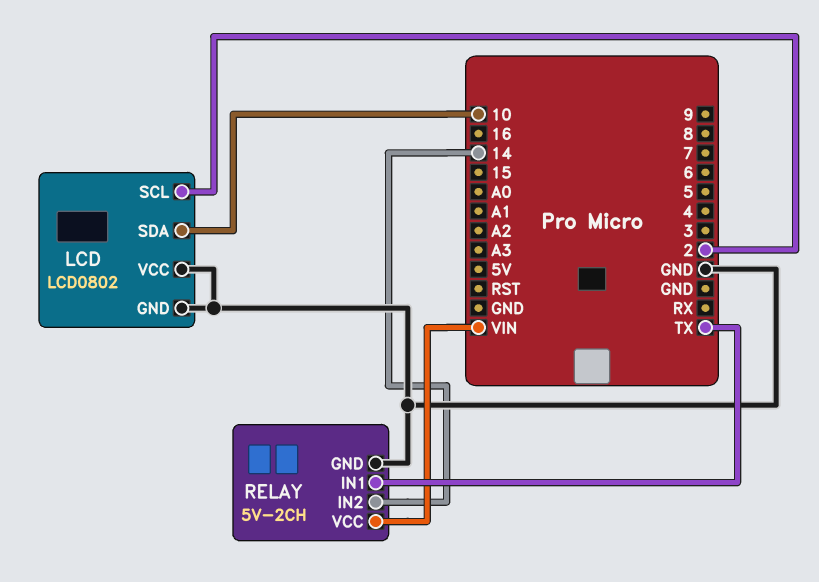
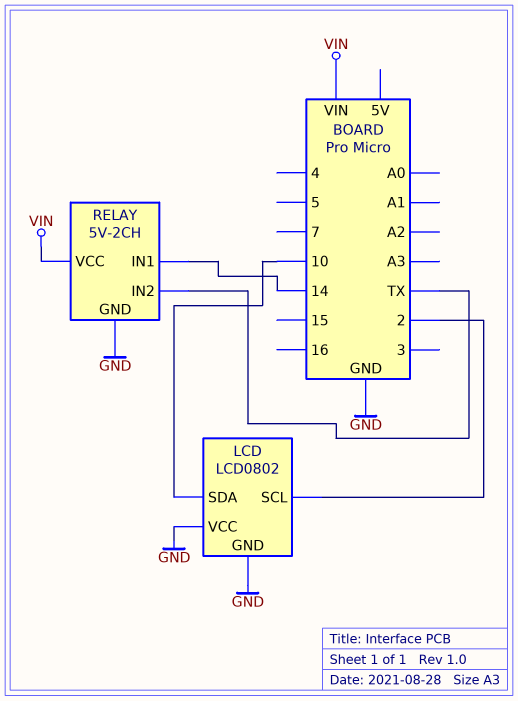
RELAY pin IN1: TX -> 14
RELAY pin IN2: 14 -> TX

